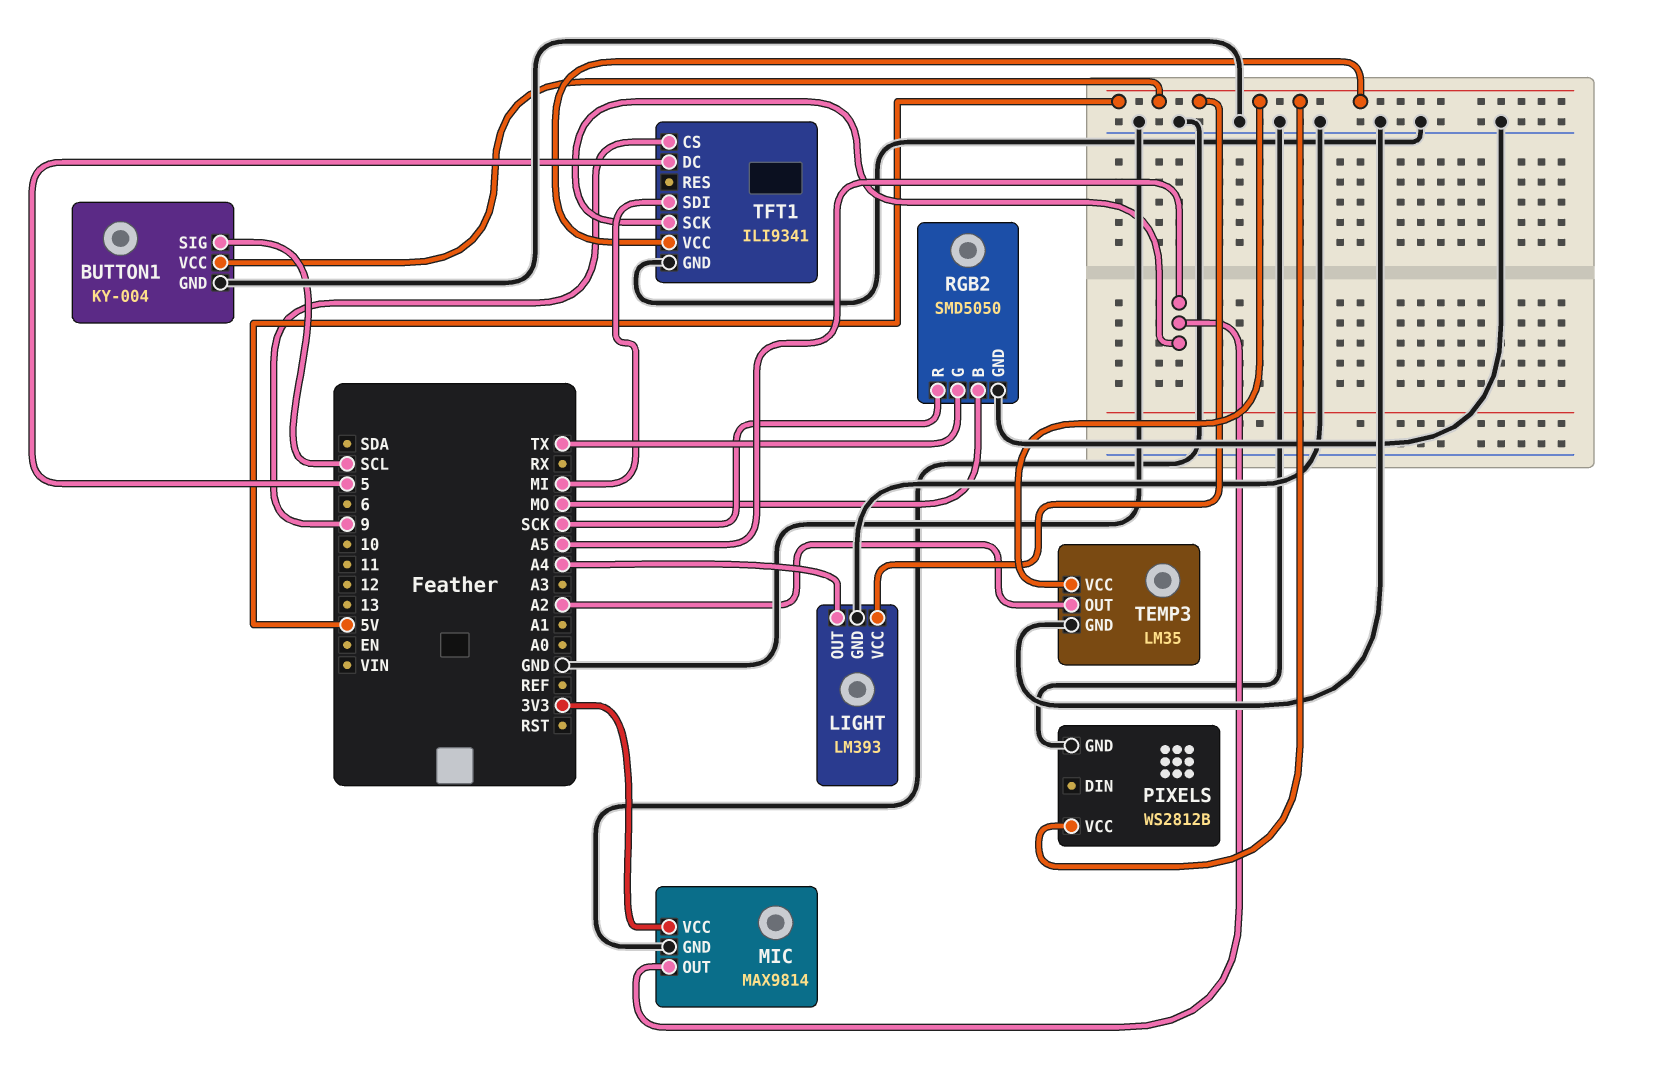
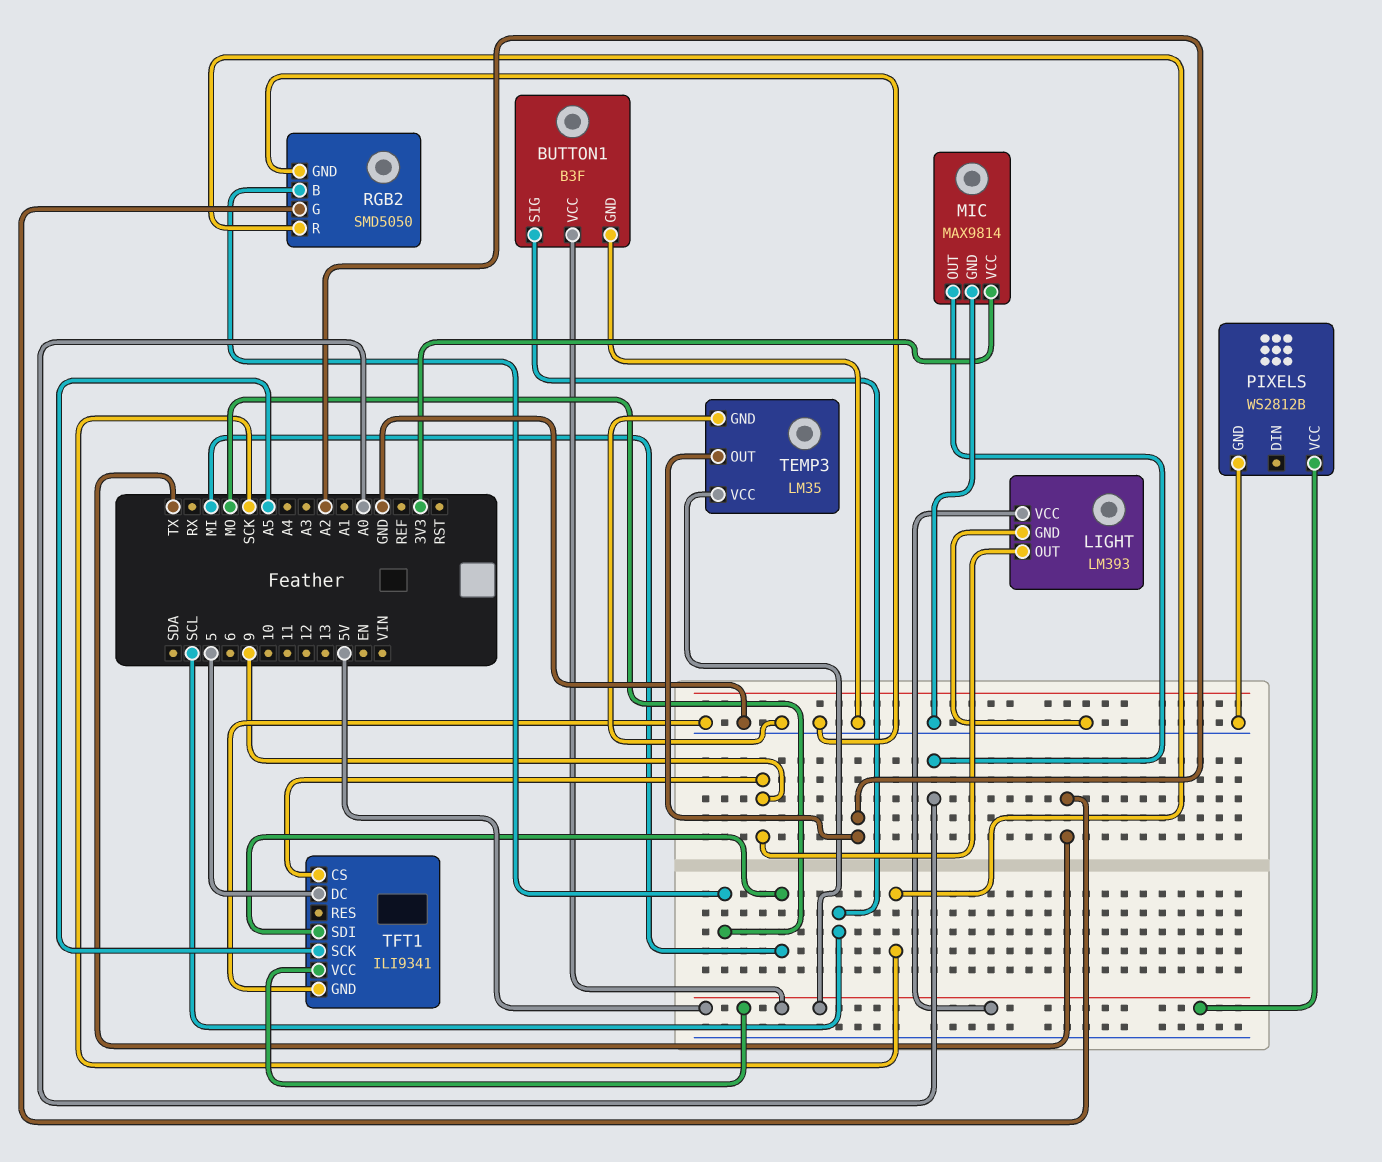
BUTTON1: KY-004 -> B3F
LIGHT pin OUT: A4 -> 9
MIC pin OUT: A5 -> A0

